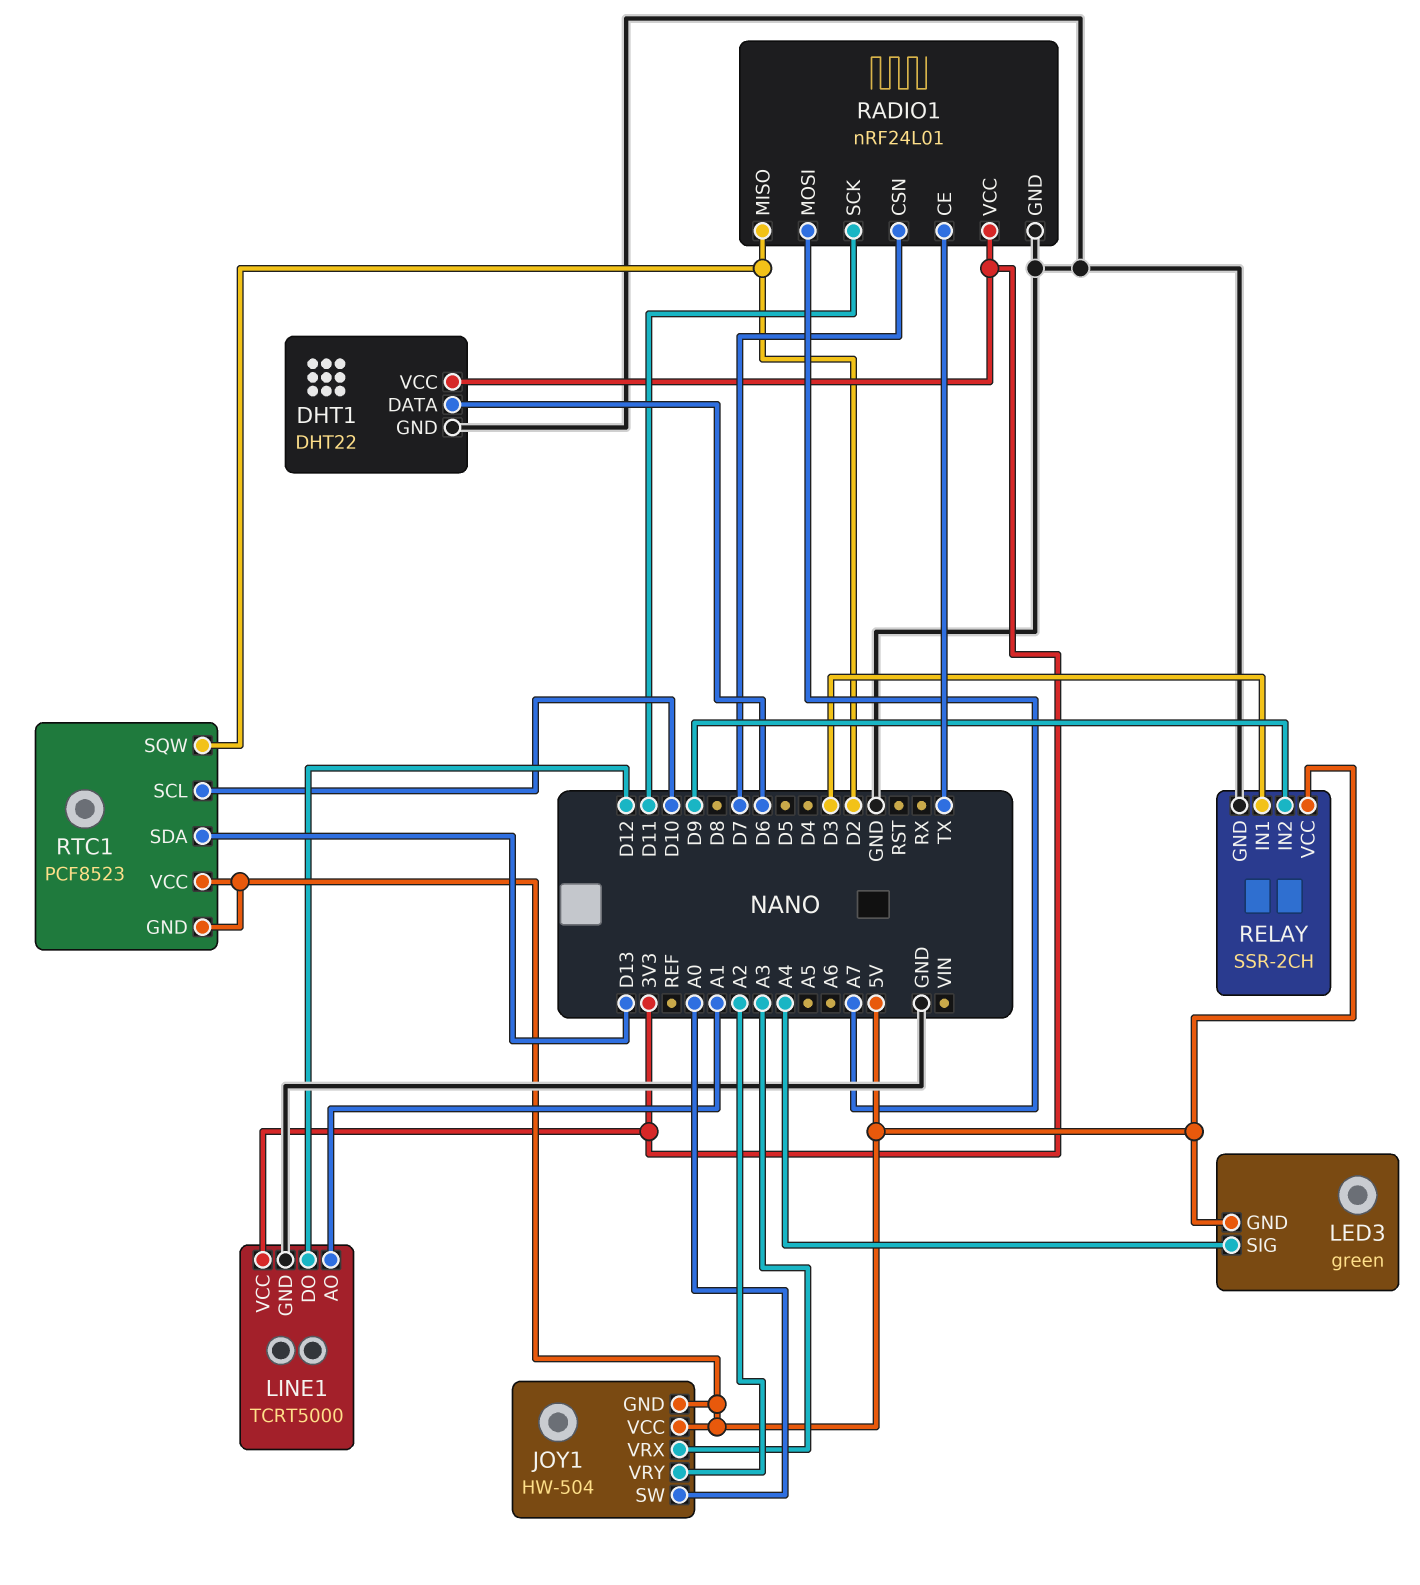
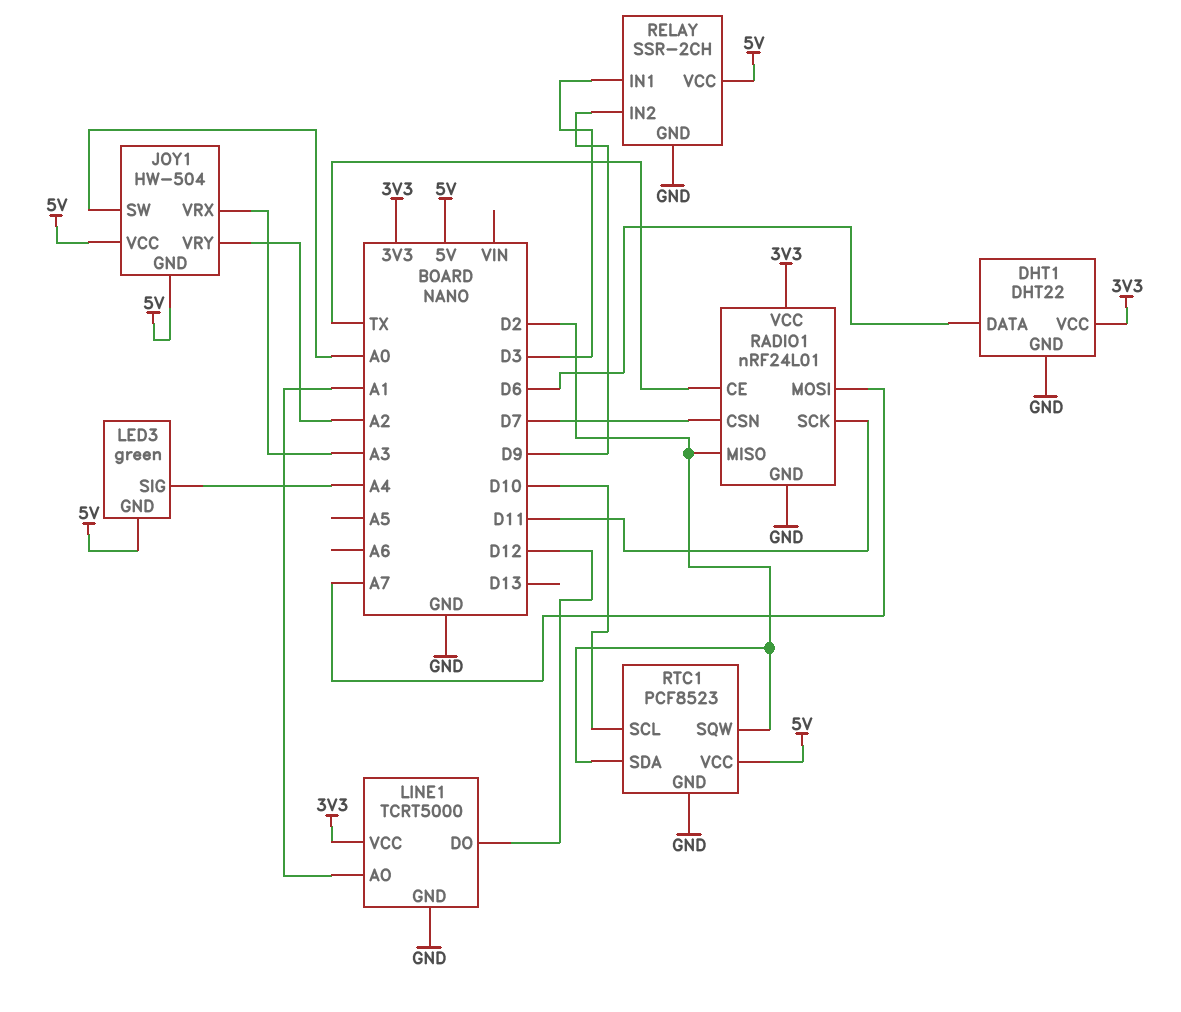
RTC1 pin GND: 5V -> GND
RTC1 pin SDA: D13 -> D2

